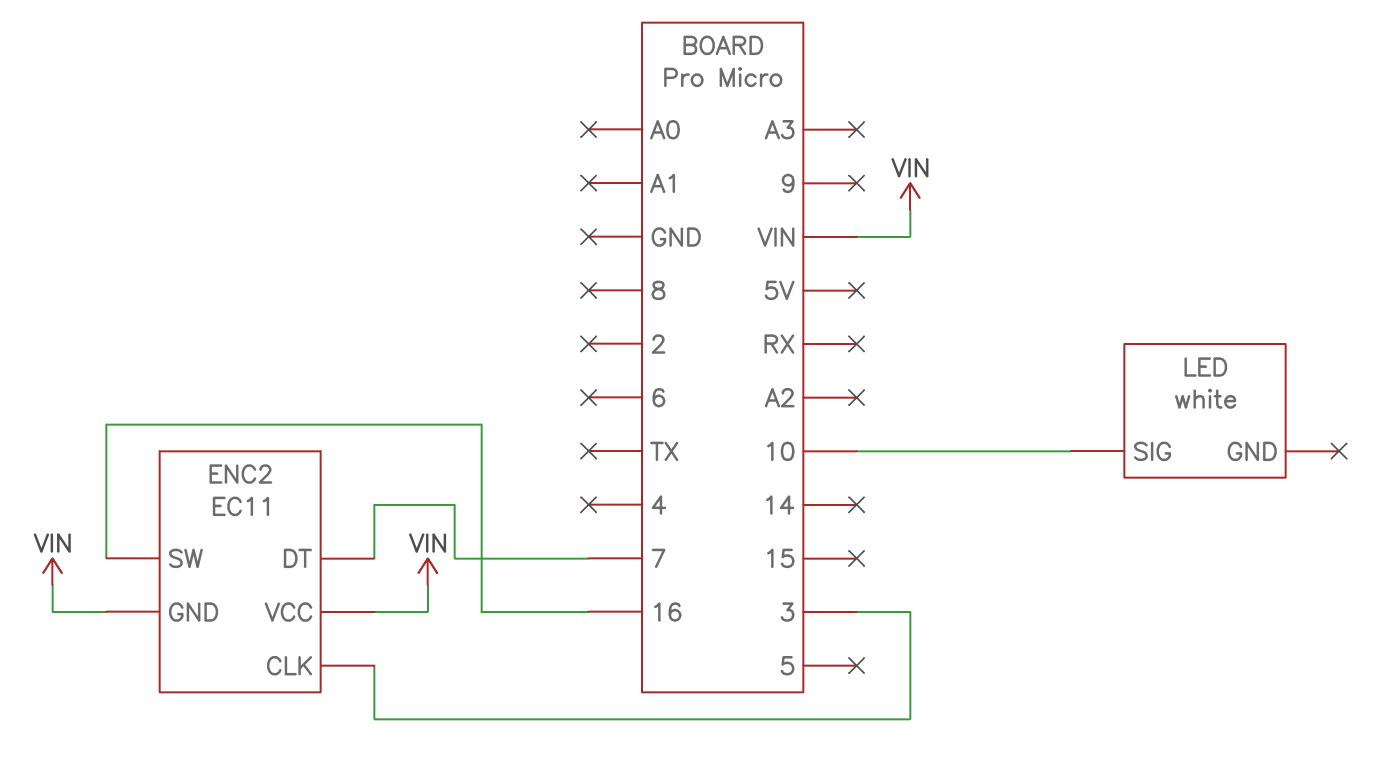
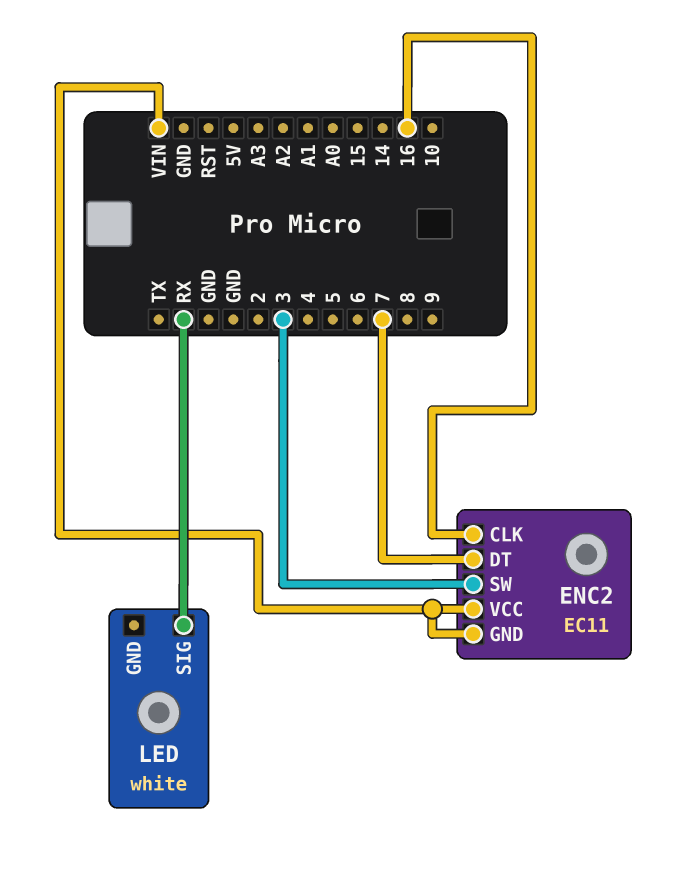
ENC2 pin CLK: 3 -> 16
ENC2 pin SW: 16 -> 3
LED pin SIG: 10 -> RX

